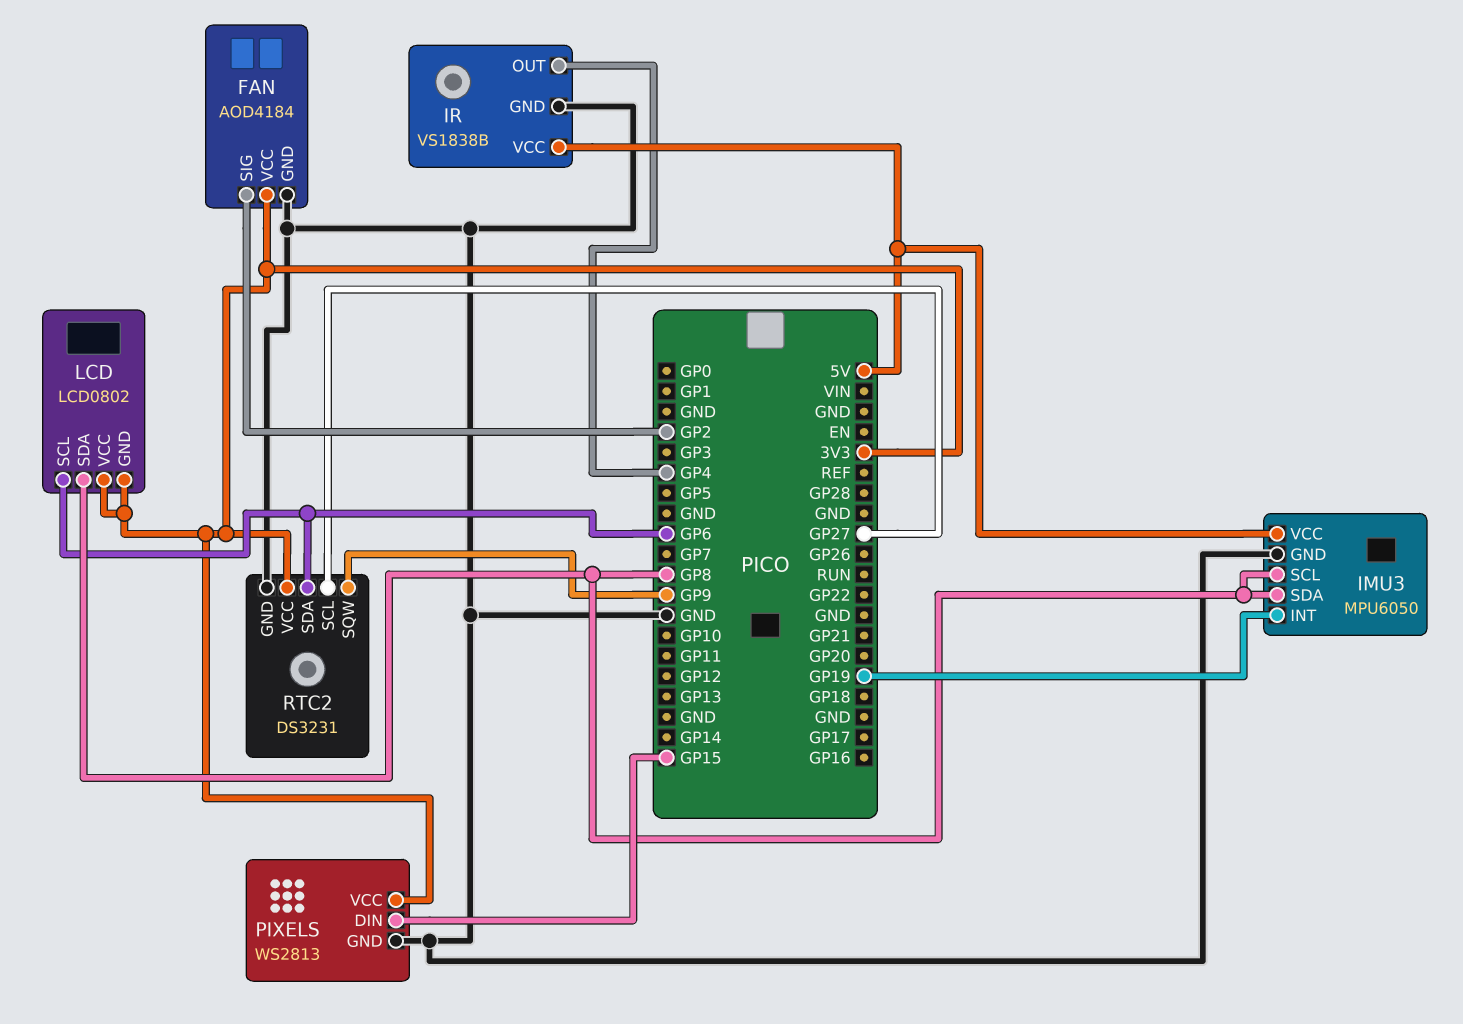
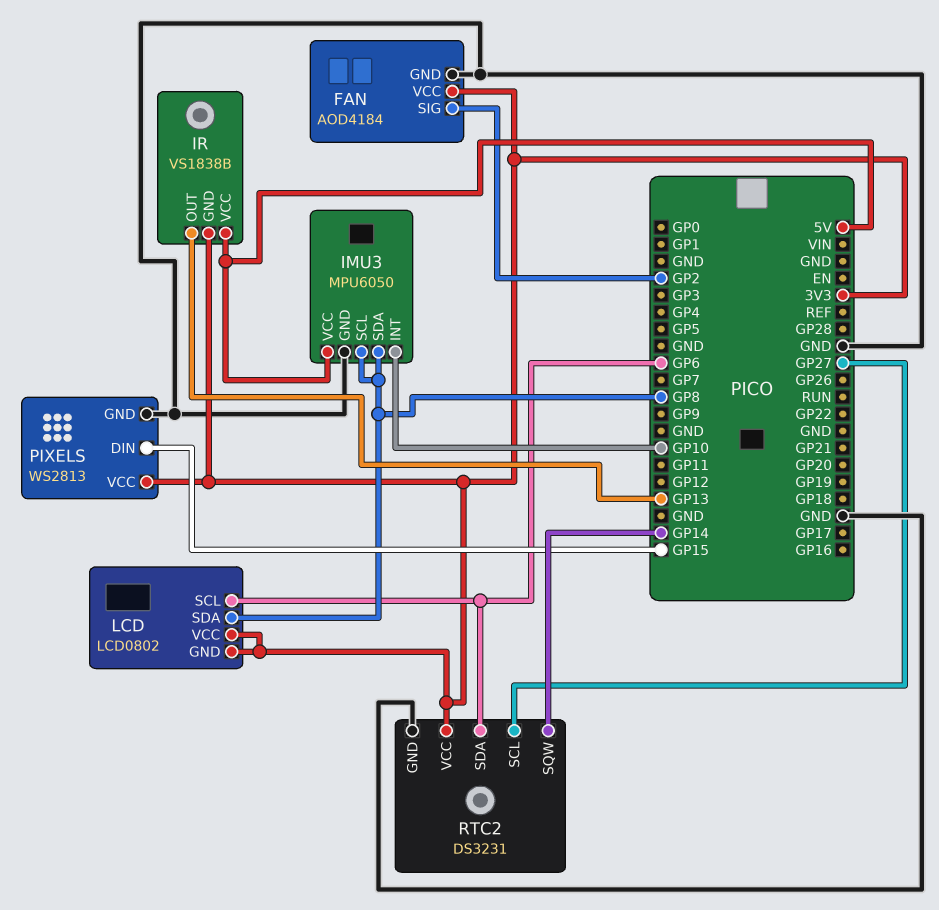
IMU3 pin INT: GP19 -> GP10
IR pin GND: GND -> 3V3
IR pin OUT: GP4 -> GP13
RTC2 pin SQW: GP9 -> GP14

